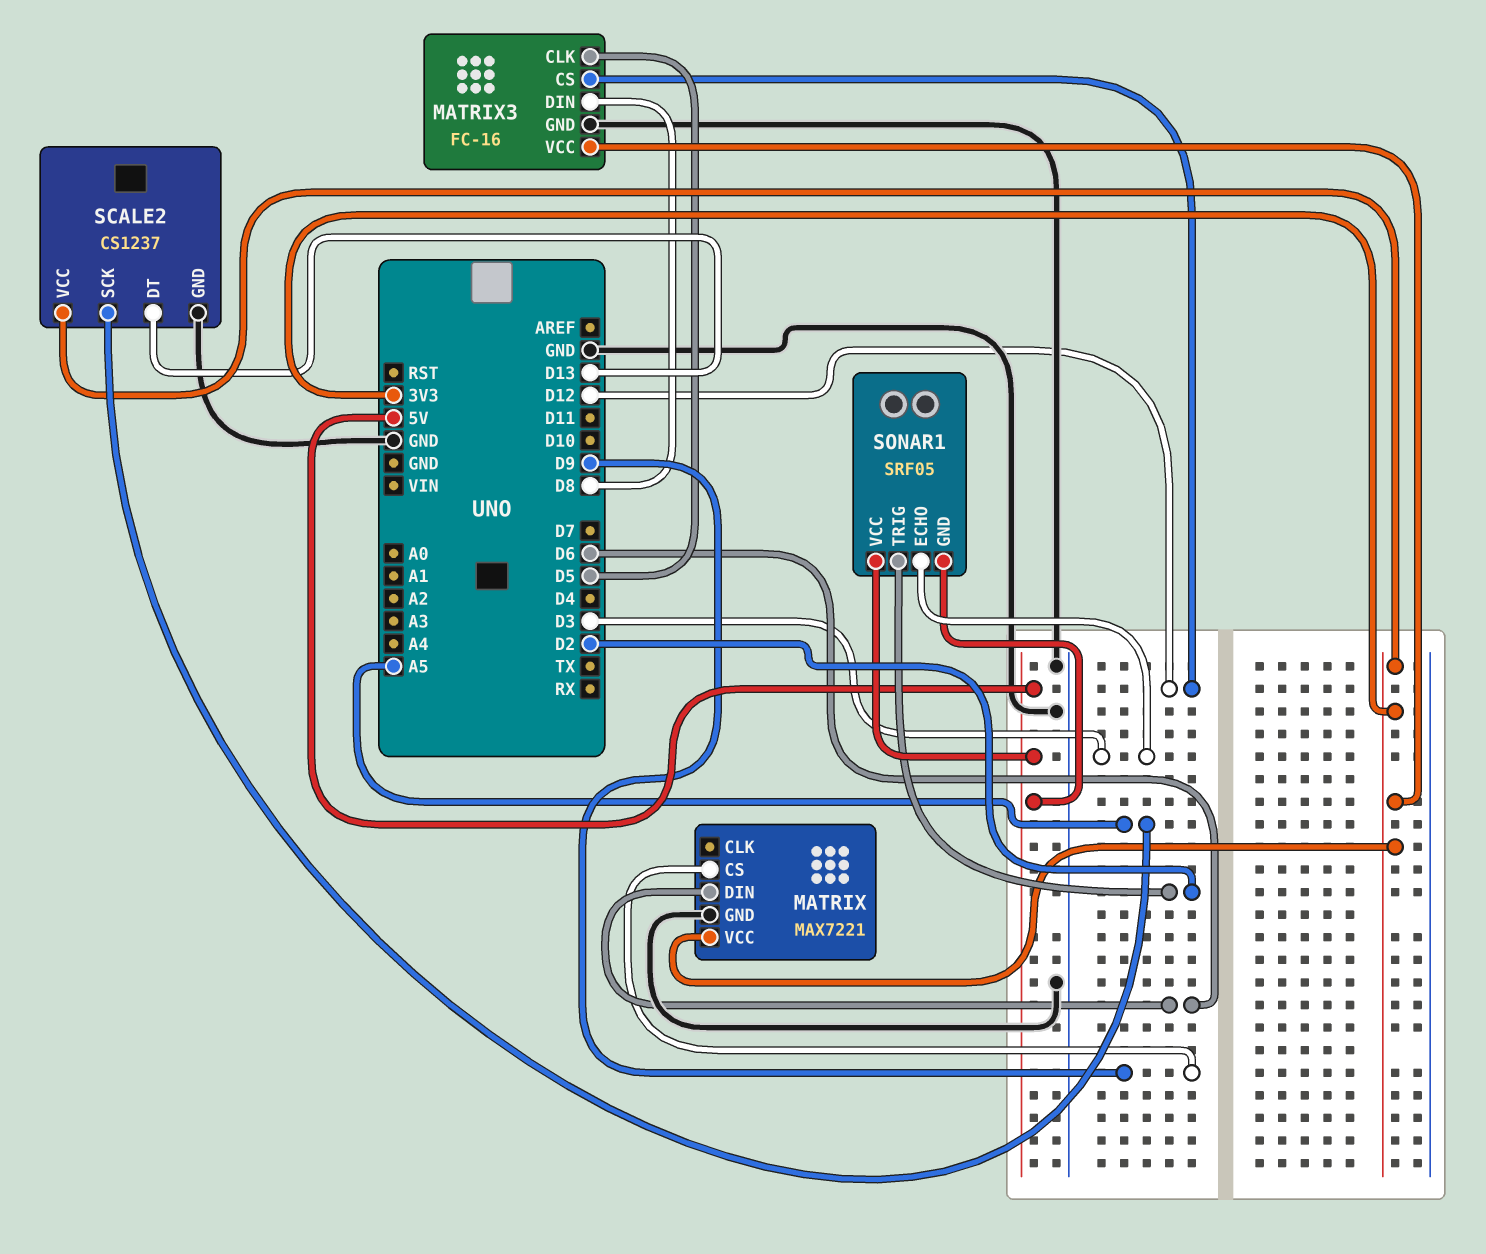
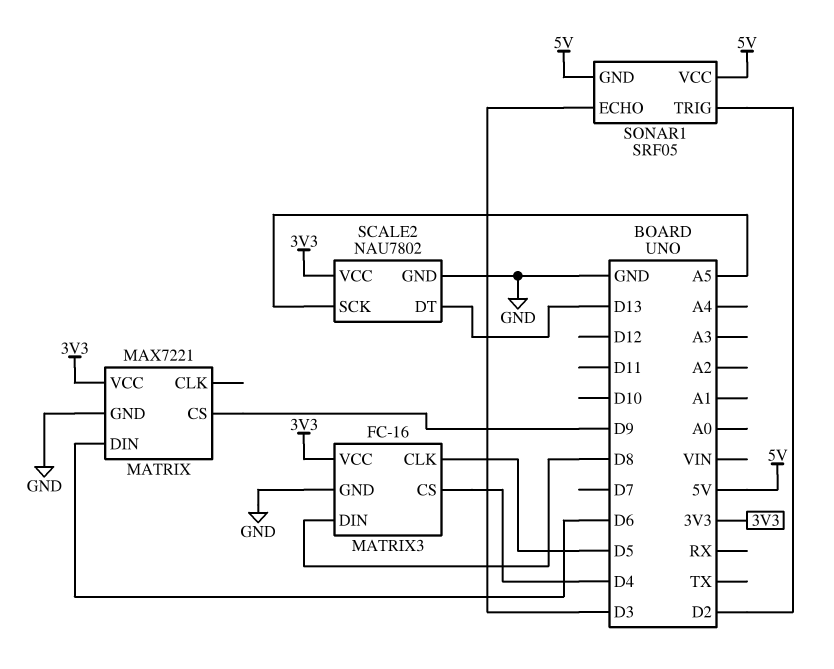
MATRIX3 pin CS: D12 -> D4
SCALE2: CS1237 -> NAU7802

